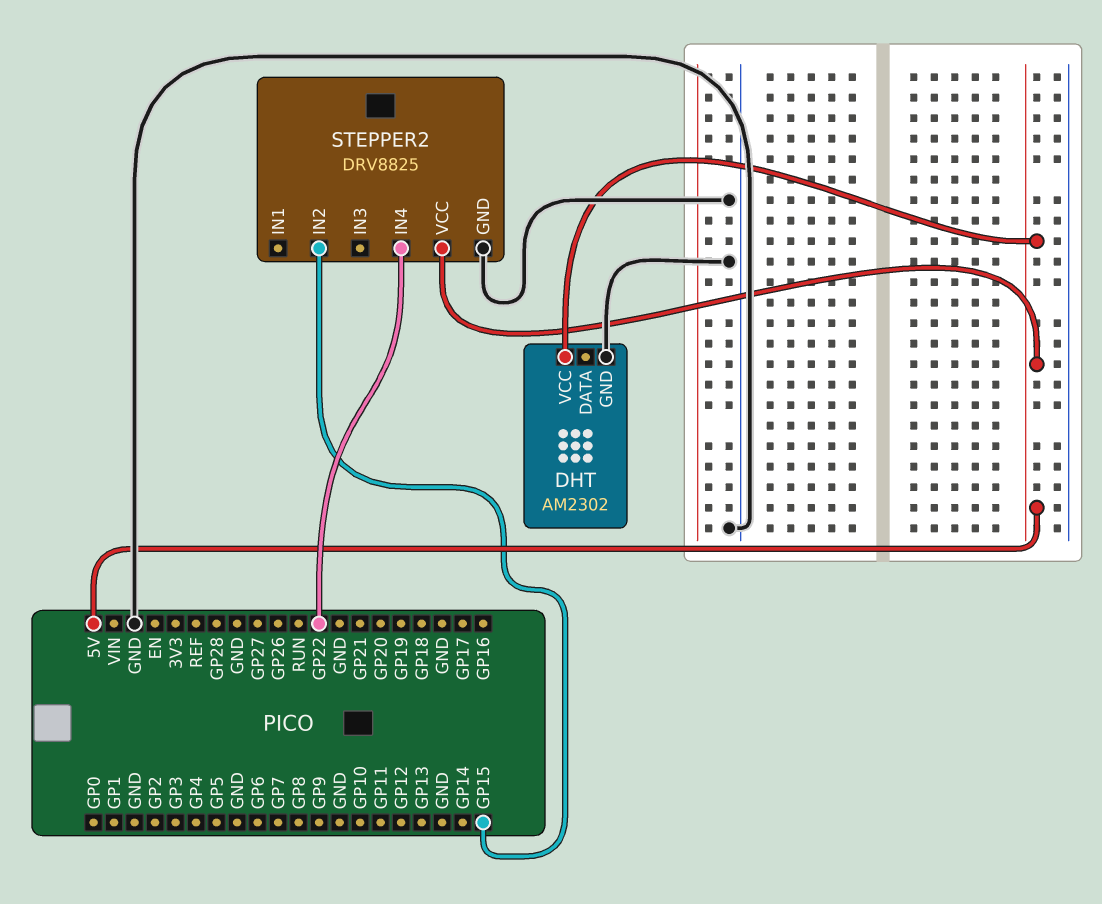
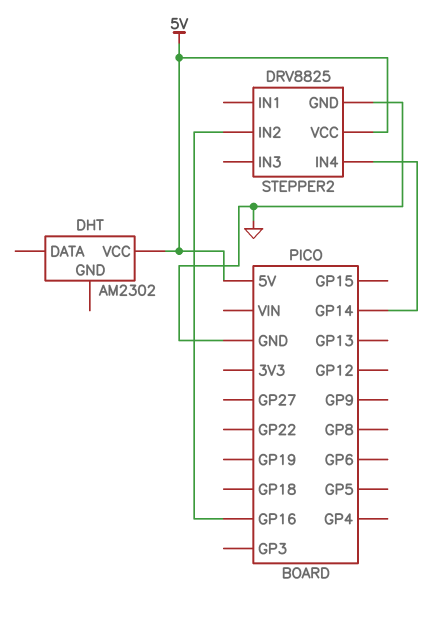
DHT pin GND: GND -> none
STEPPER2 pin IN2: GP15 -> GP16
STEPPER2 pin IN4: GP22 -> GP14

